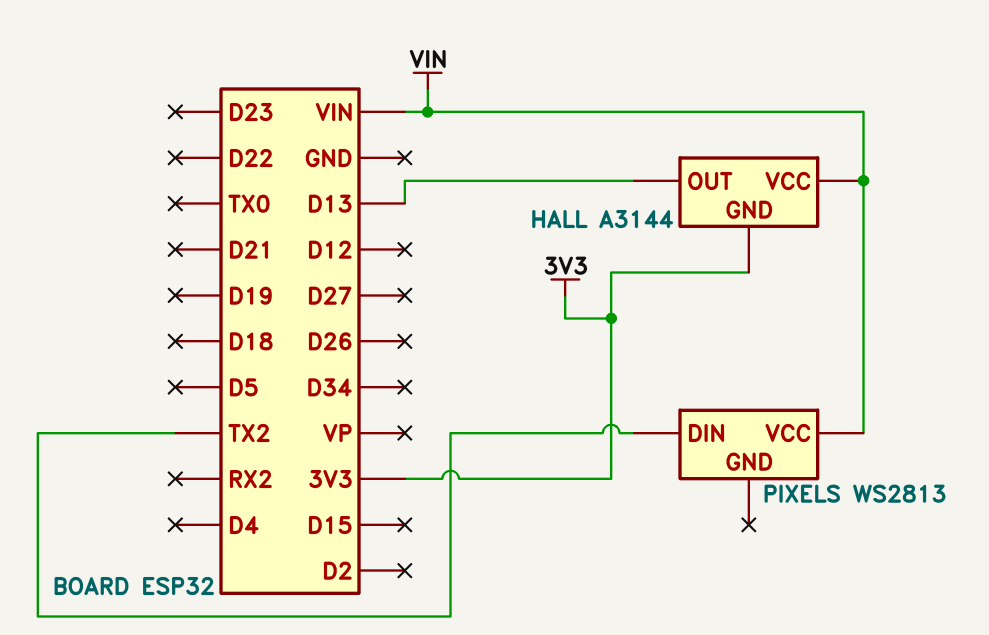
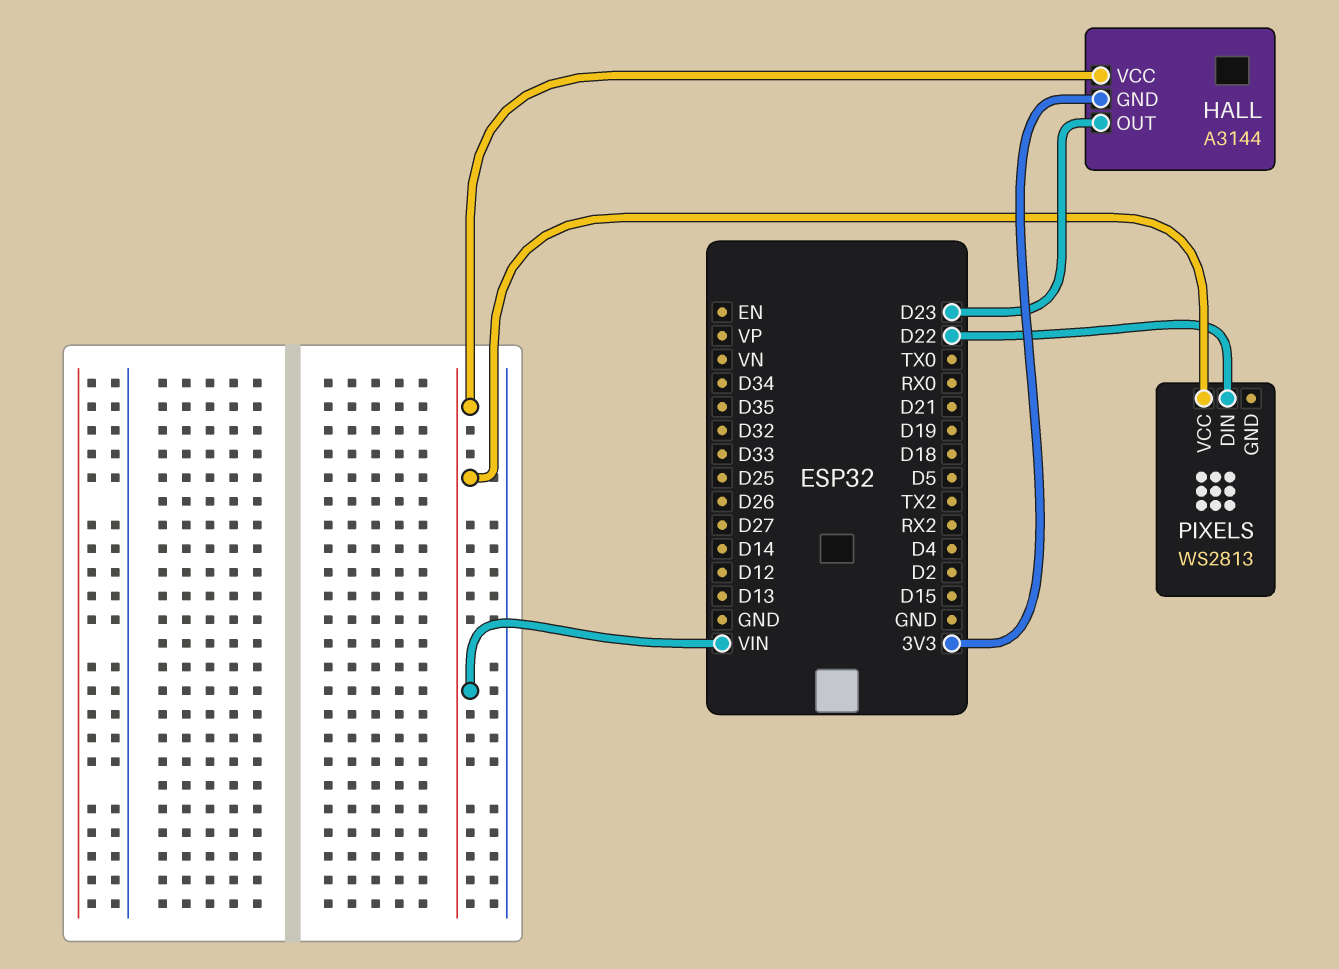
HALL pin OUT: D13 -> D23
PIXELS pin DIN: TX2 -> D22

